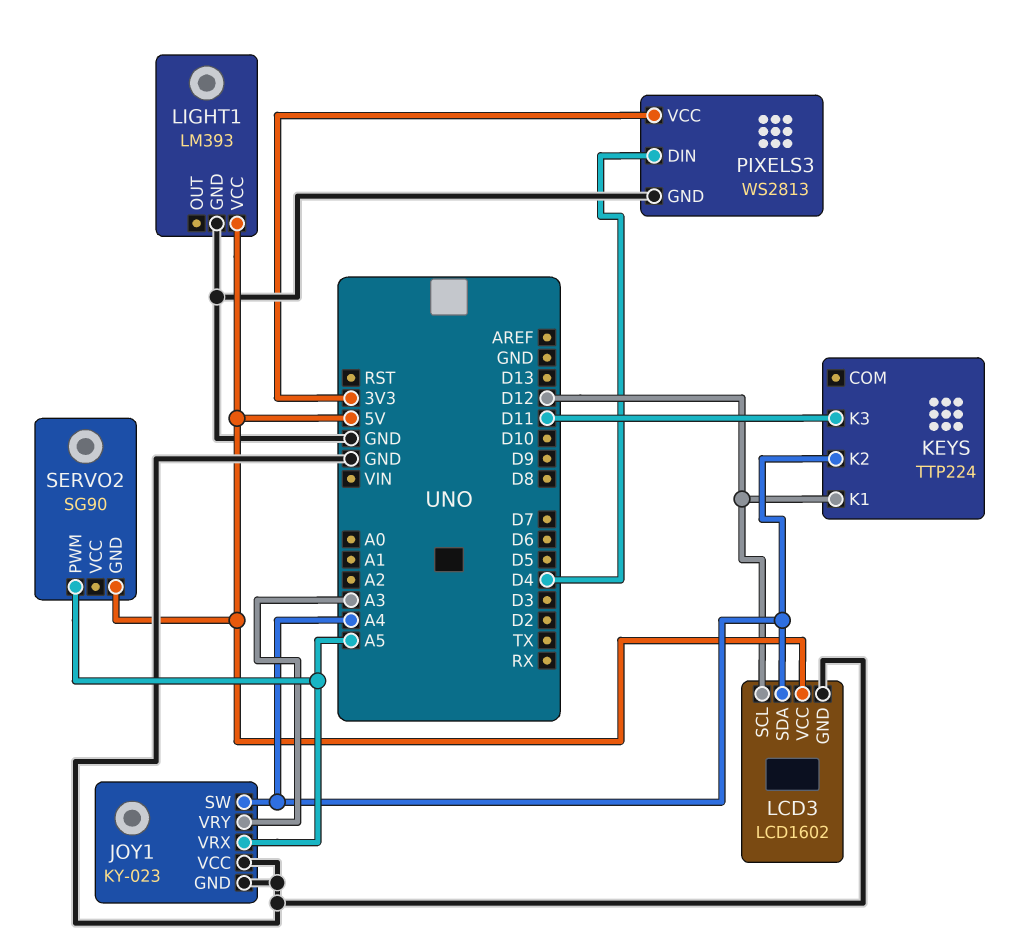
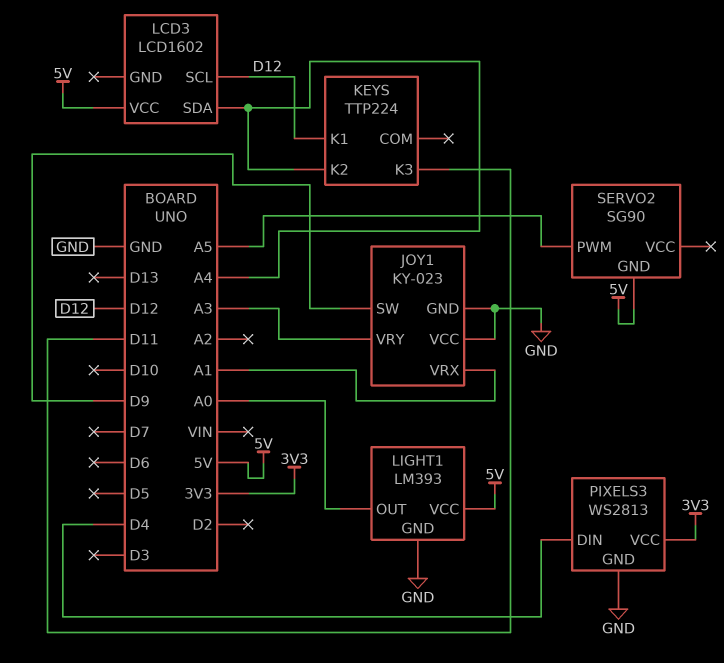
JOY1 pin SW: A4 -> D9
JOY1 pin VRX: A5 -> A1
LCD3 pin GND: GND -> none
LIGHT1 pin OUT: none -> A0

